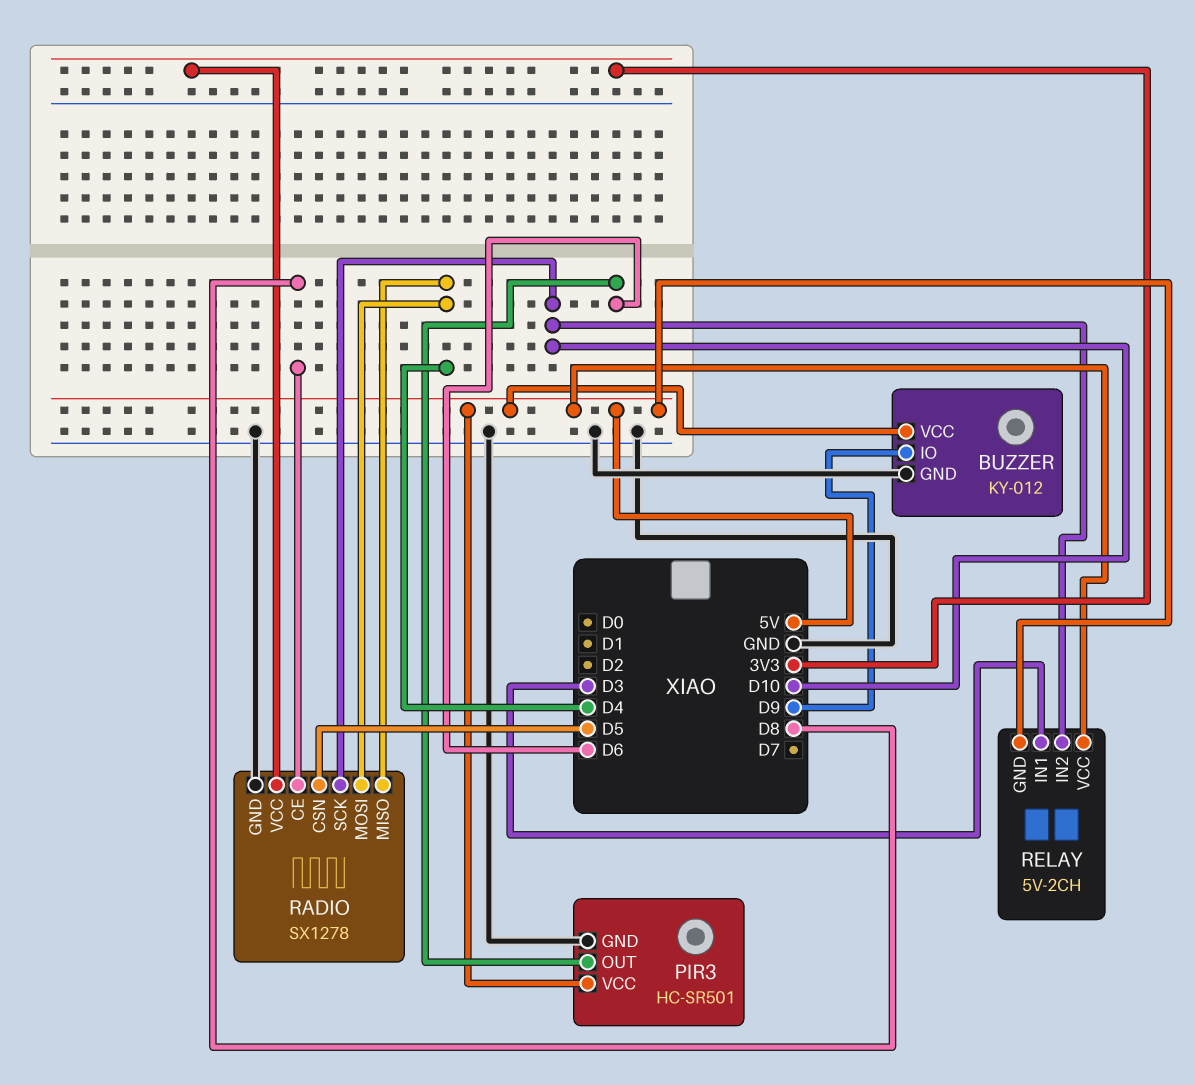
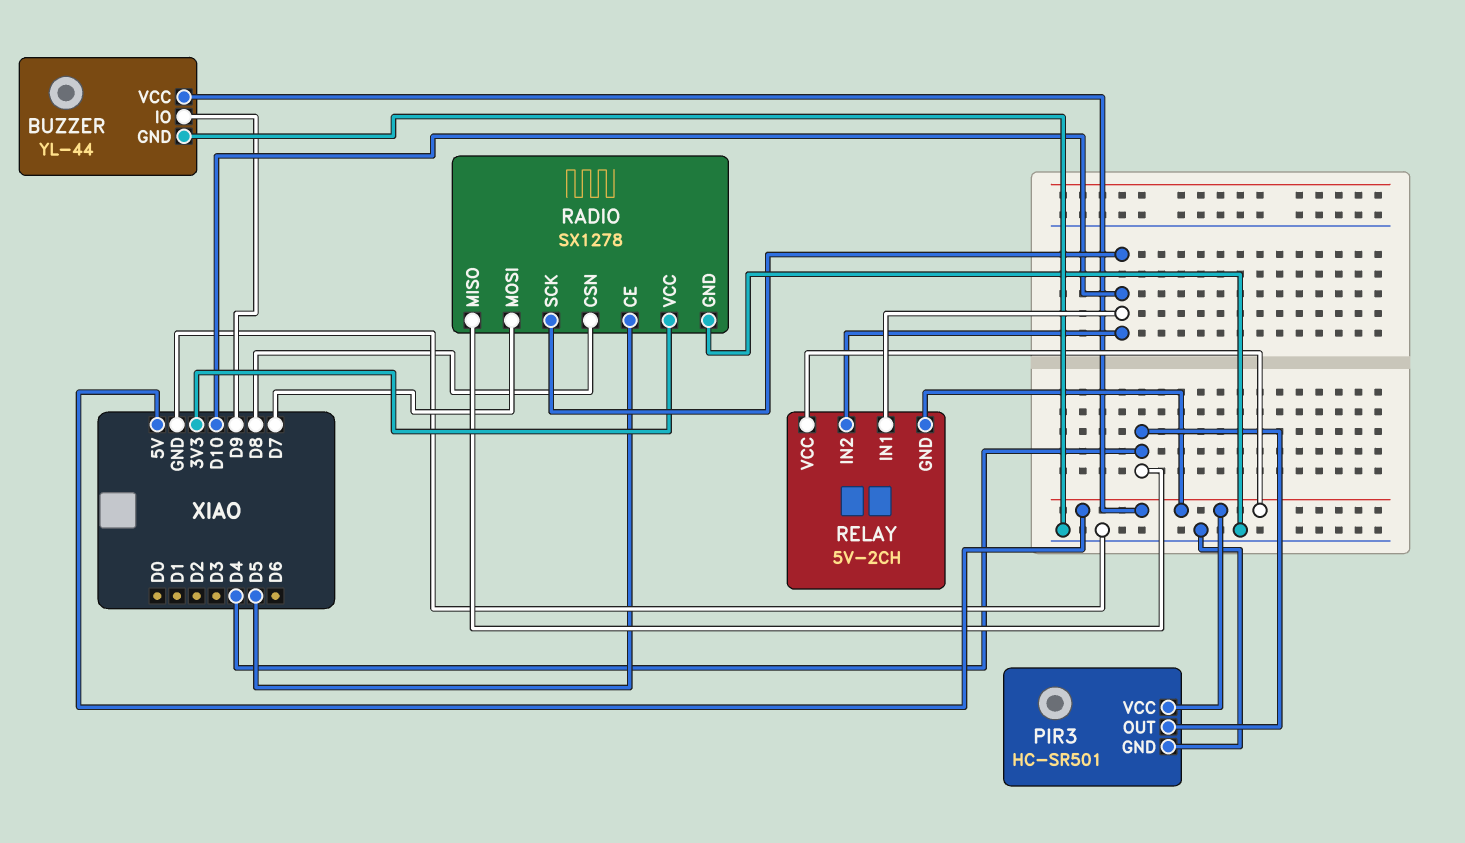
BUZZER: KY-012 -> YL-44
PIR3 pin OUT: D6 -> D4
RADIO pin CE: D8 -> D5
RADIO pin CSN: D5 -> D8
RADIO pin MOSI: D4 -> D7
RELAY pin IN1: D3 -> D10

